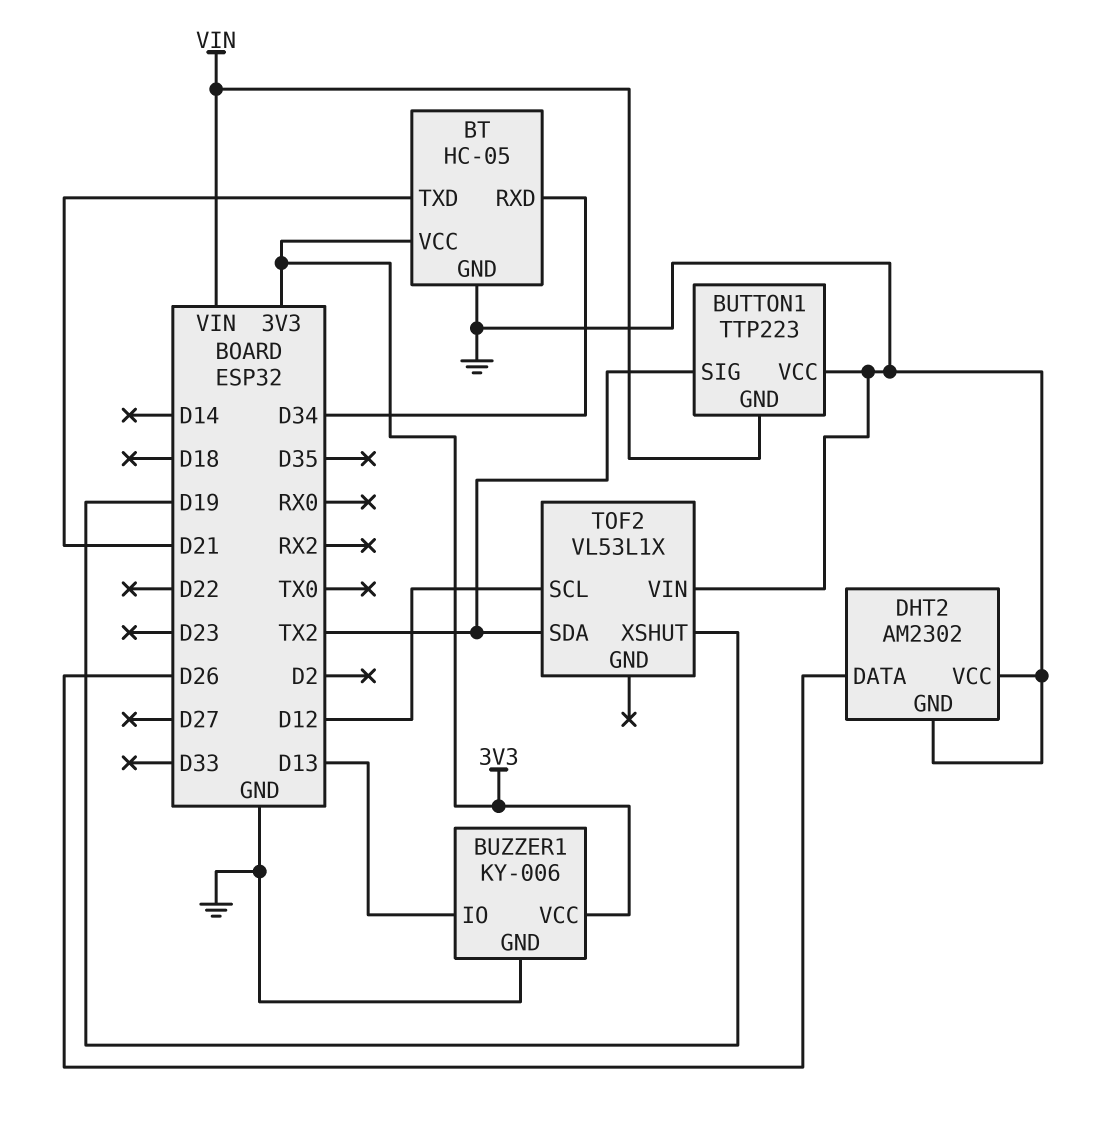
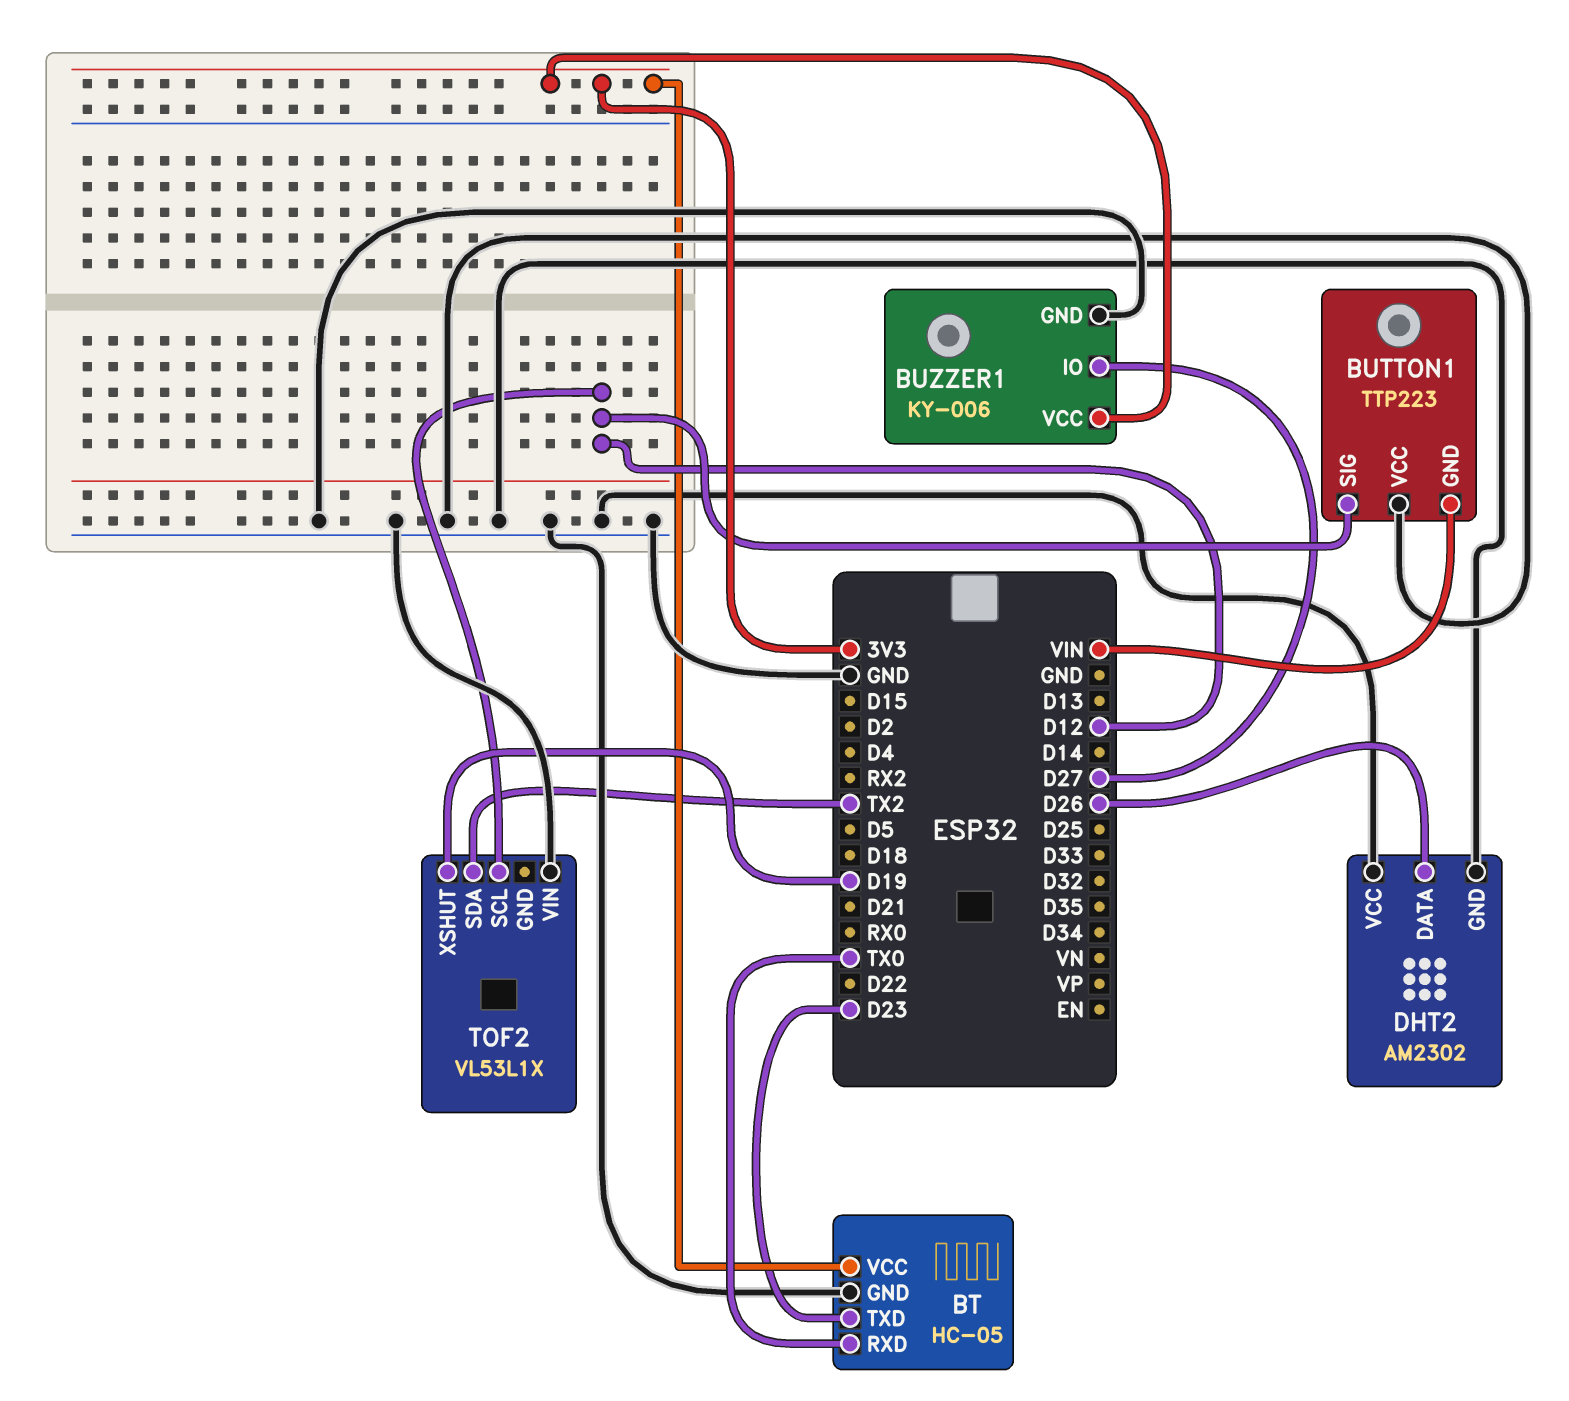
BT pin RXD: D34 -> TX0
BT pin TXD: D21 -> D23
BUTTON1 pin SIG: TX2 -> D12
BUZZER1 pin IO: D13 -> D27

